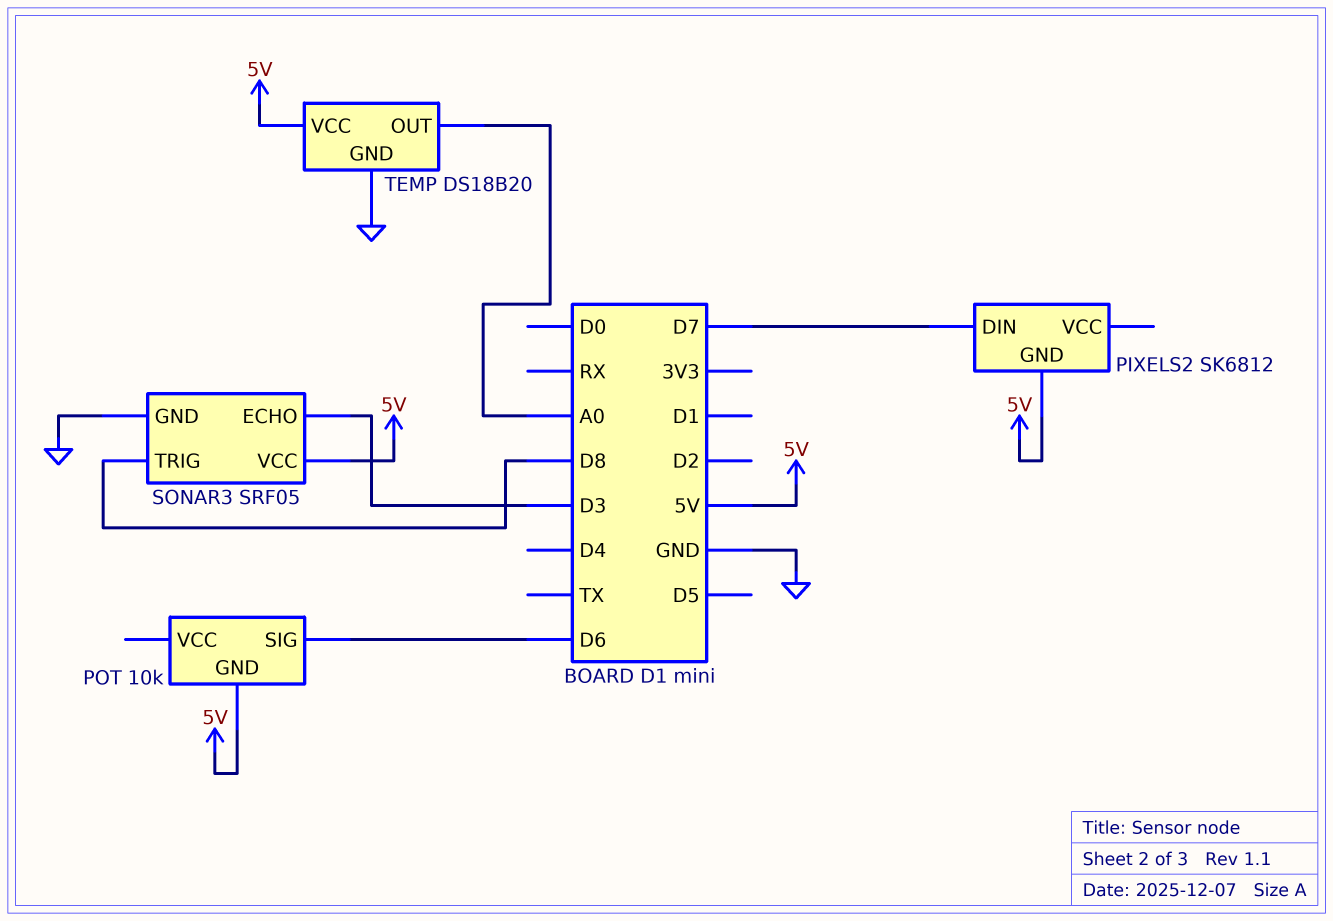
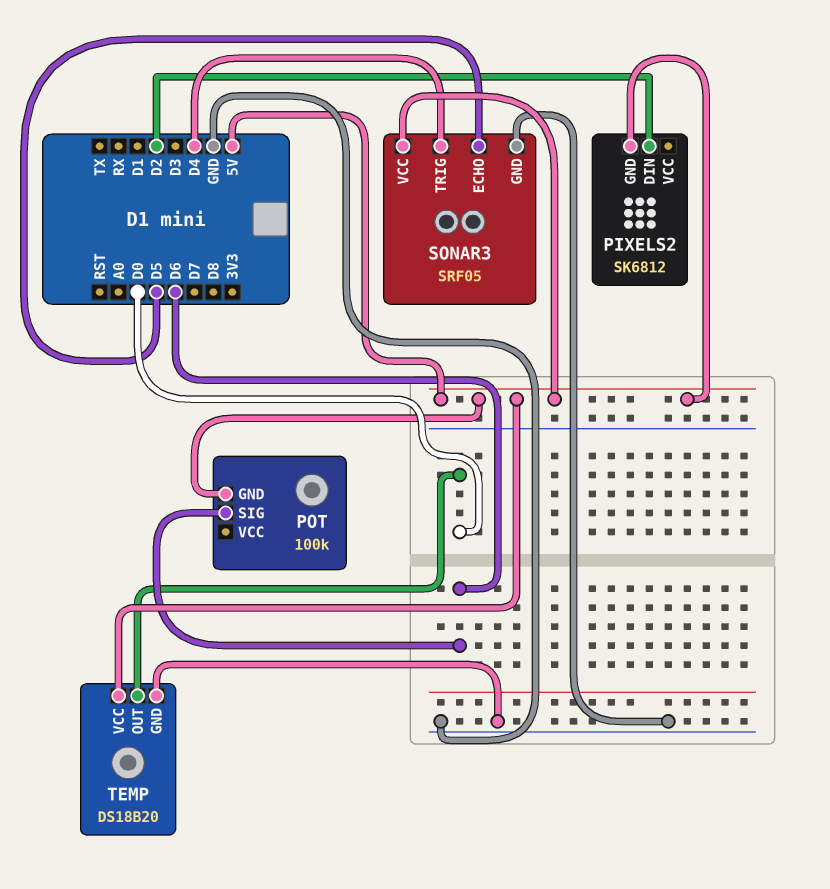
PIXELS2 pin DIN: D7 -> D2
POT: 10k -> 100k
SONAR3 pin ECHO: D3 -> D5
SONAR3 pin TRIG: D8 -> D4
TEMP pin OUT: A0 -> D0

